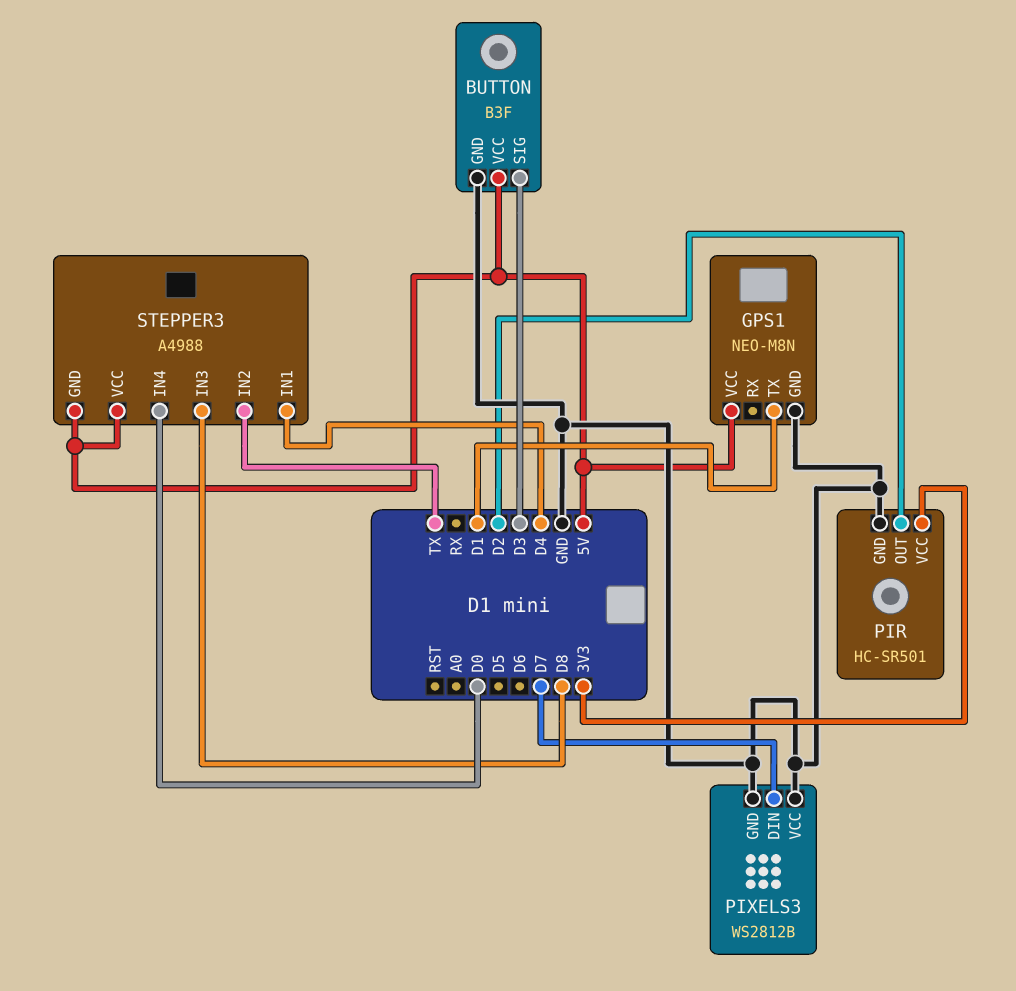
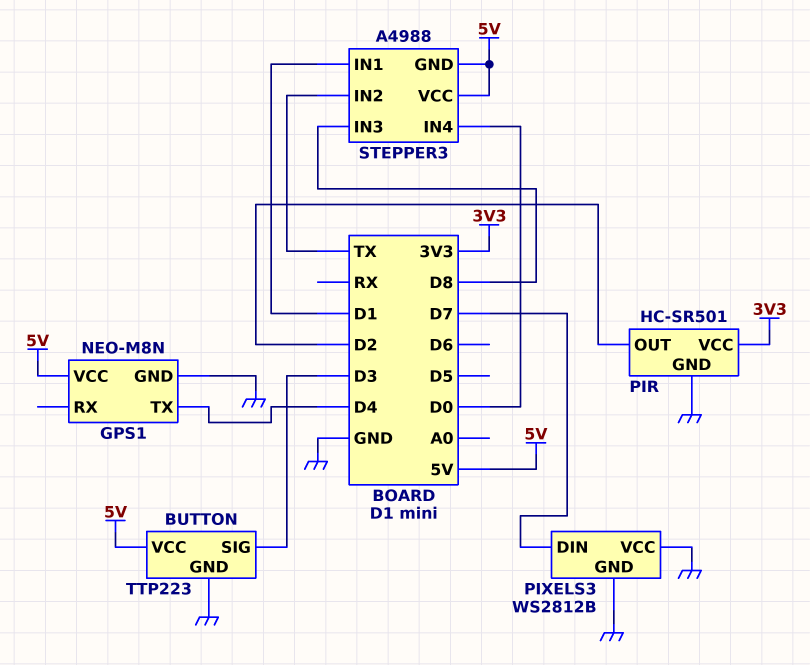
BUTTON: B3F -> TTP223
GPS1 pin TX: D1 -> D4
STEPPER3 pin IN1: D4 -> D1

